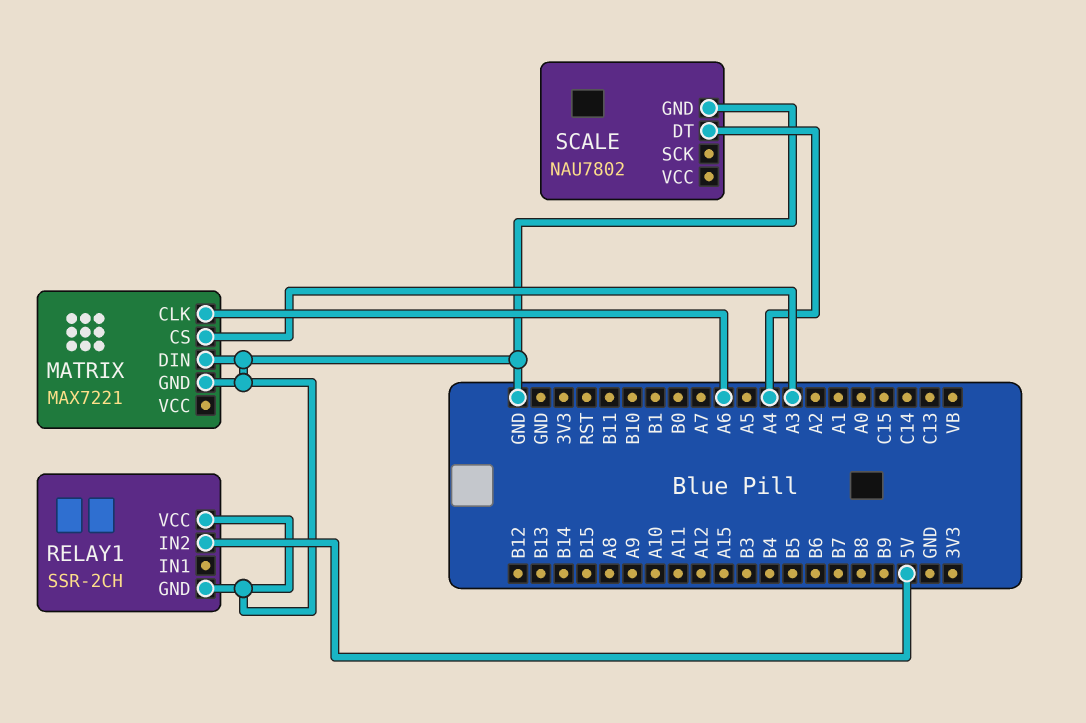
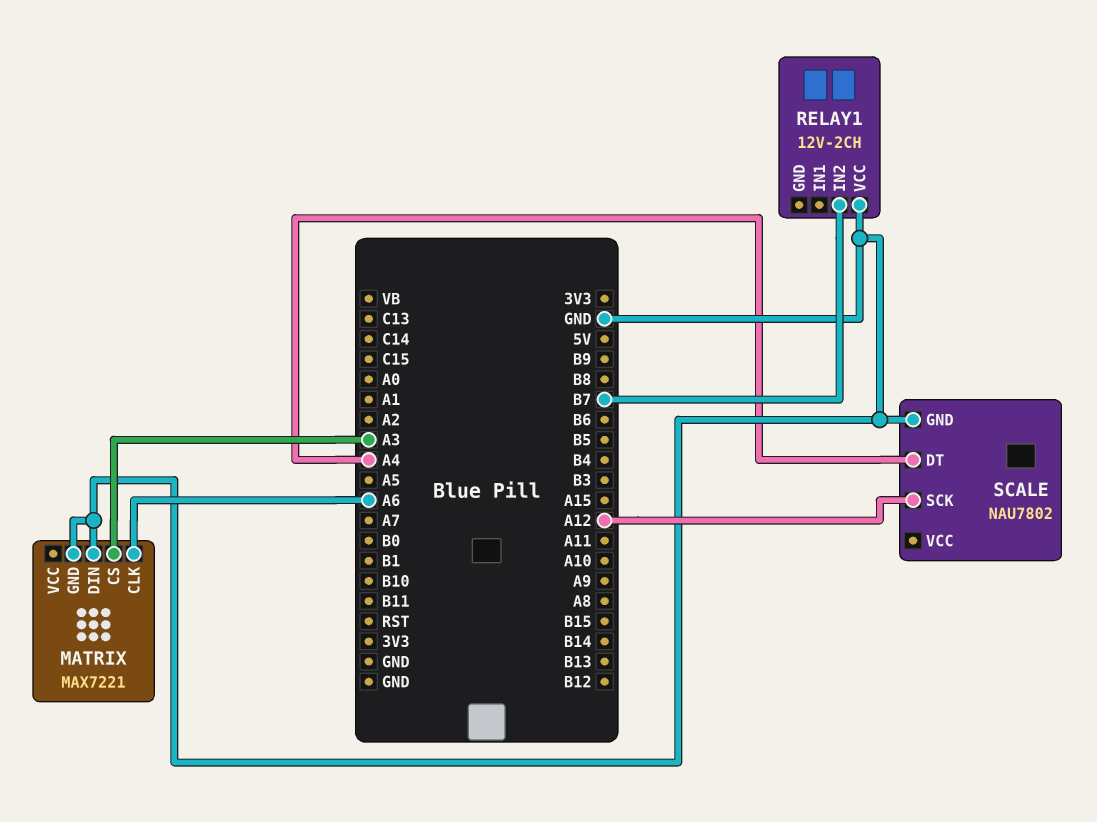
RELAY1: SSR-2CH -> 12V-2CH
RELAY1 pin GND: GND -> none
RELAY1 pin IN2: 5V -> B7
SCALE pin SCK: none -> A12

